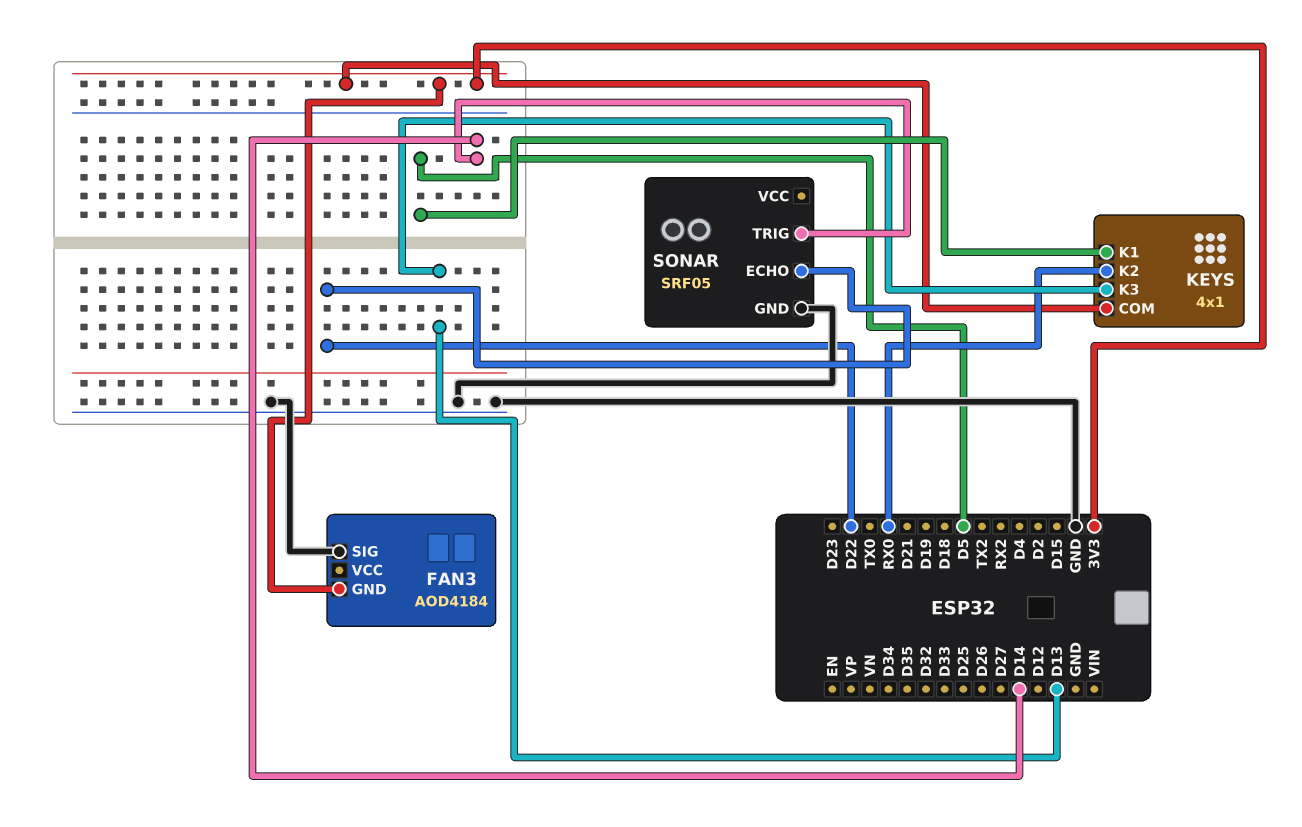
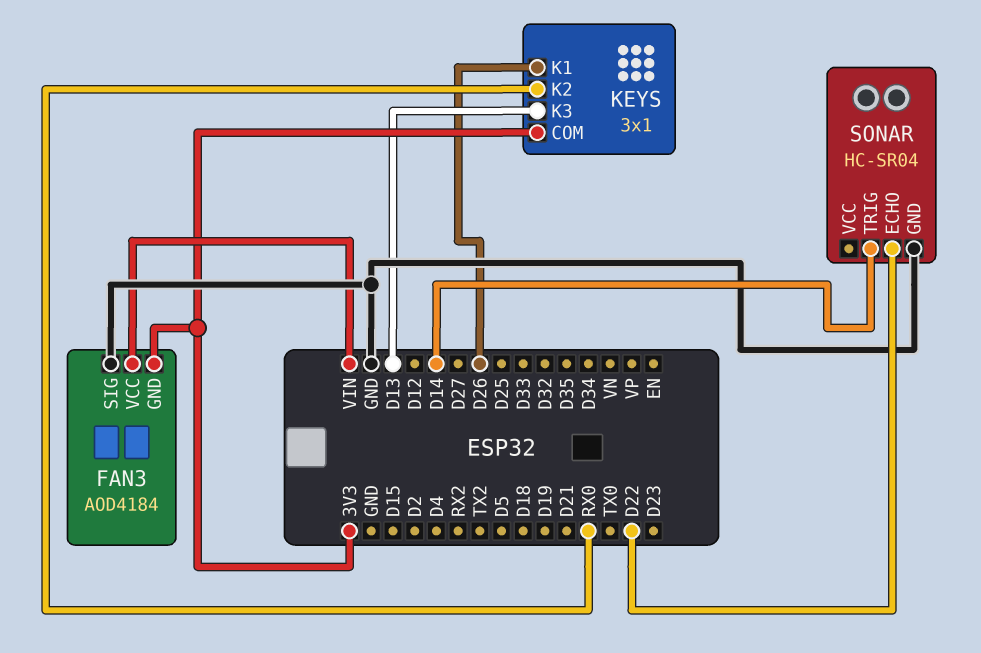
FAN3 pin VCC: none -> VIN
KEYS: 4x1 -> 3x1
KEYS pin K1: D5 -> D26
SONAR: SRF05 -> HC-SR04

